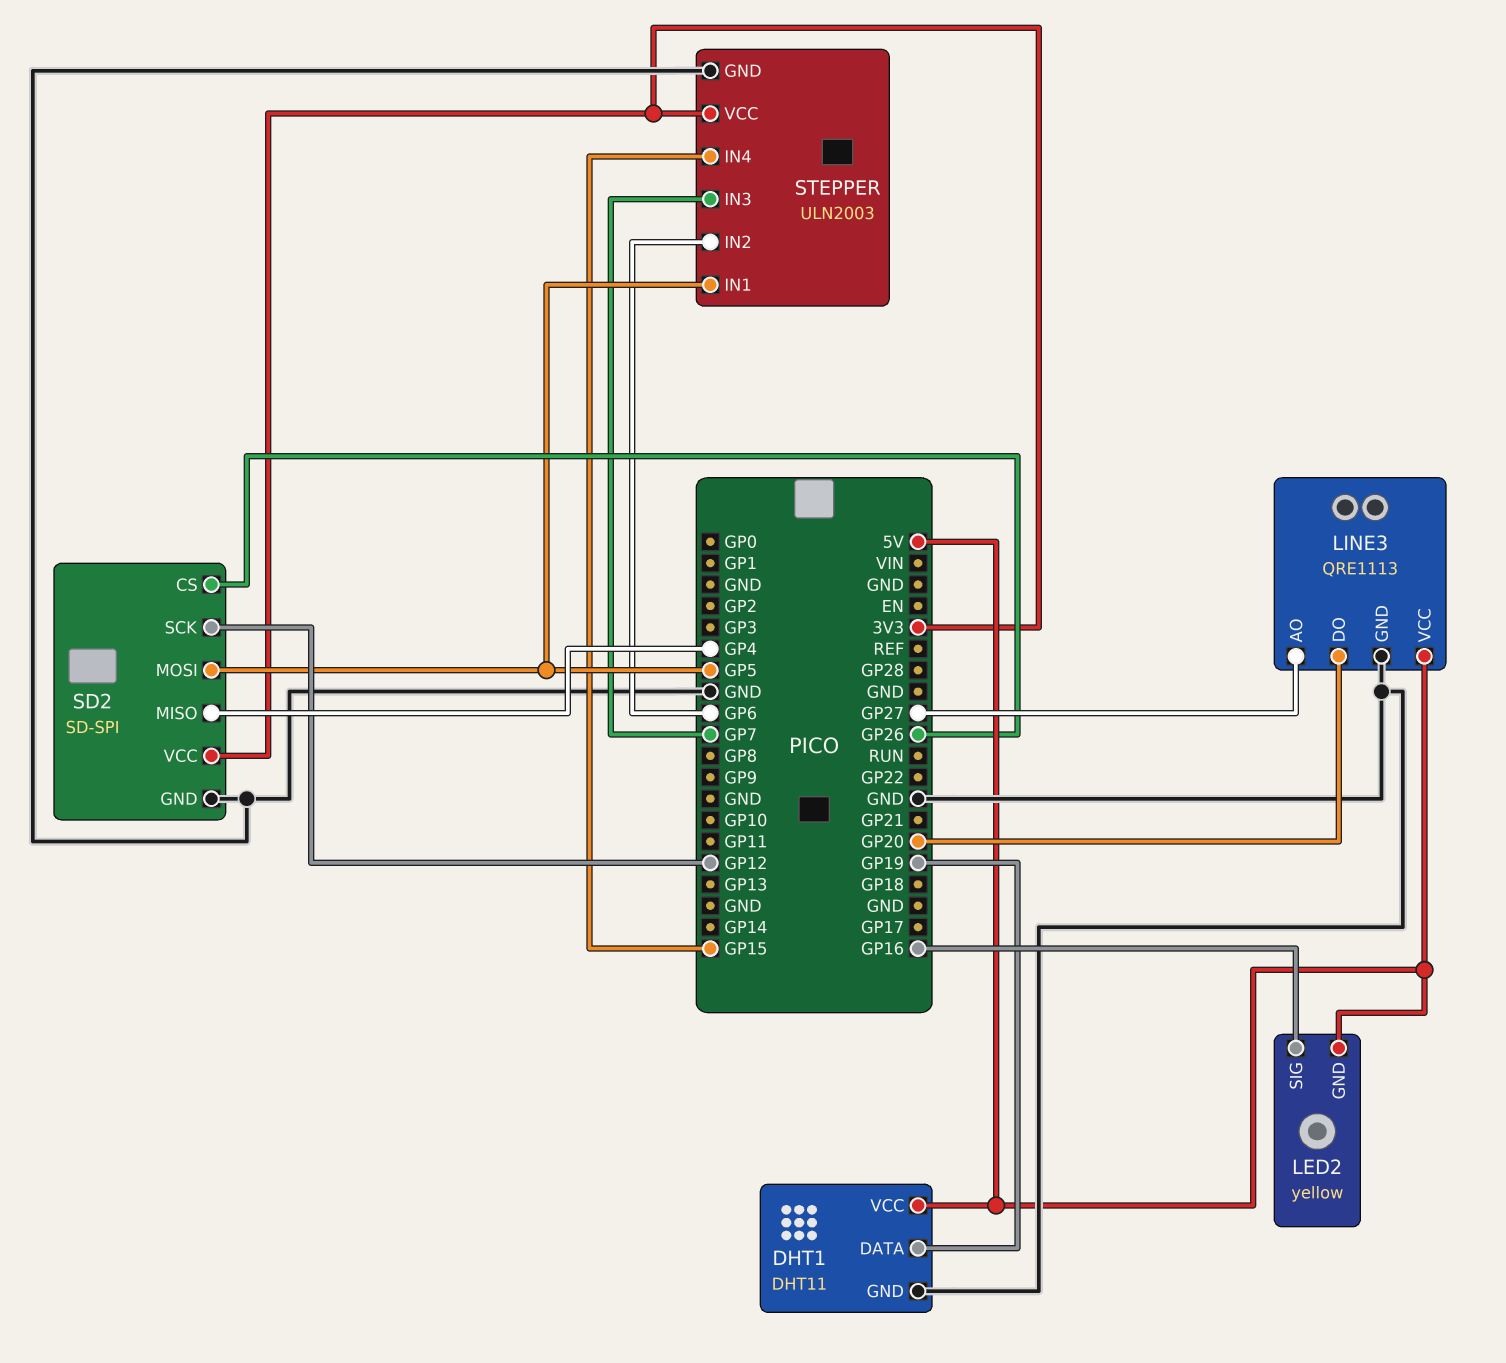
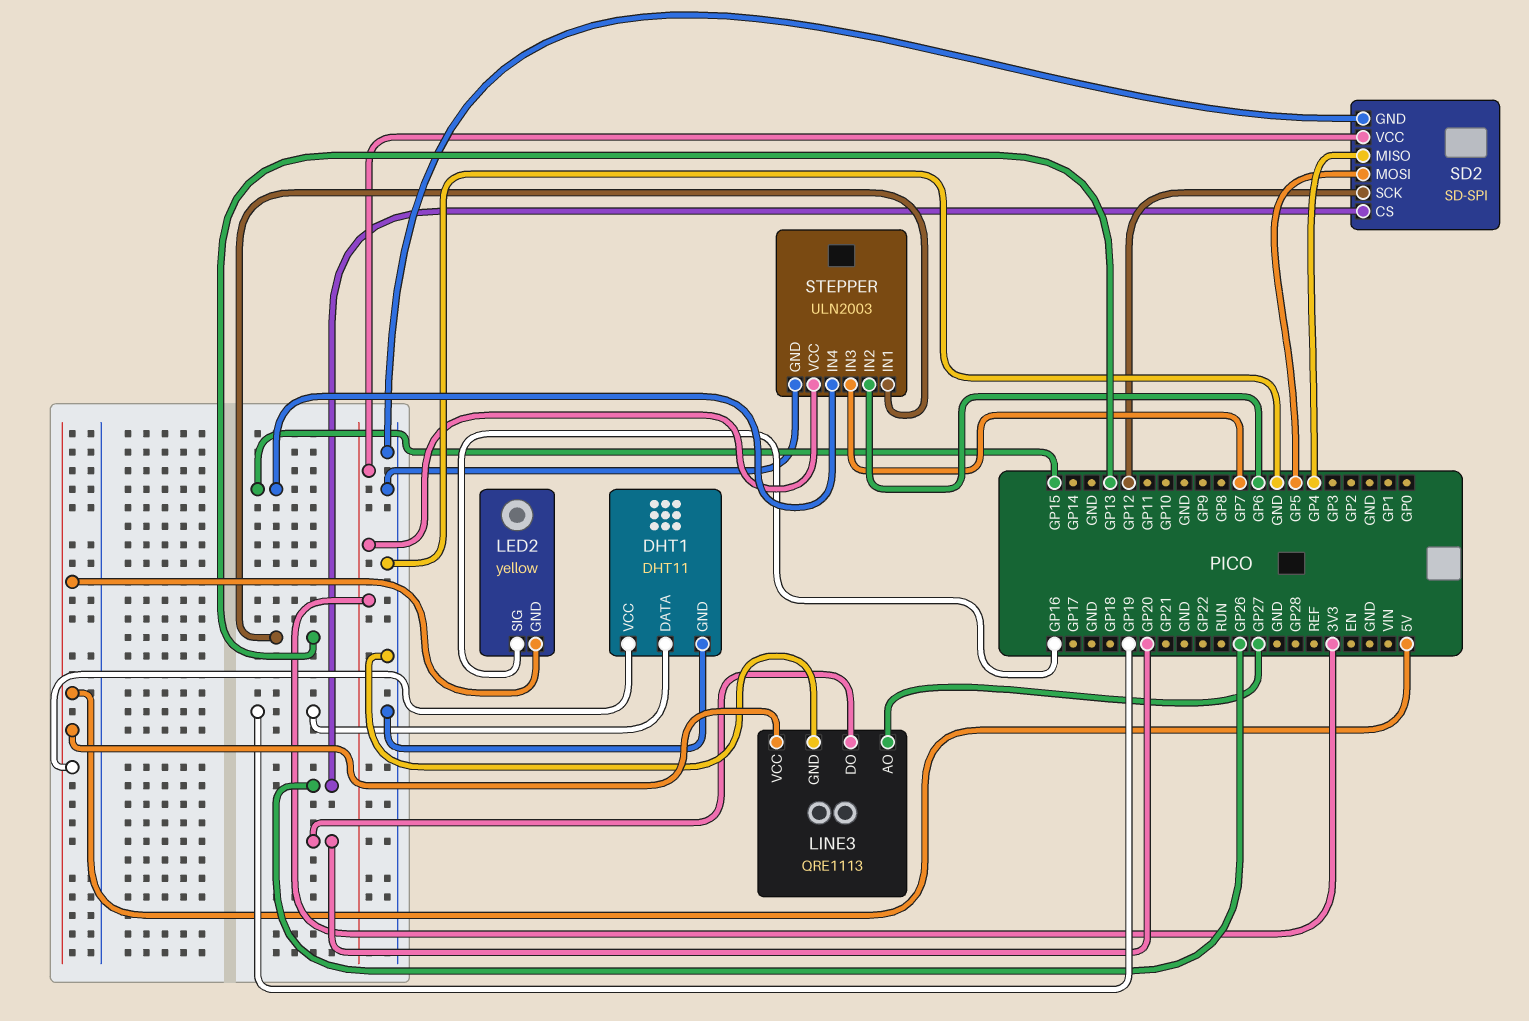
STEPPER pin IN1: GP5 -> GP13

